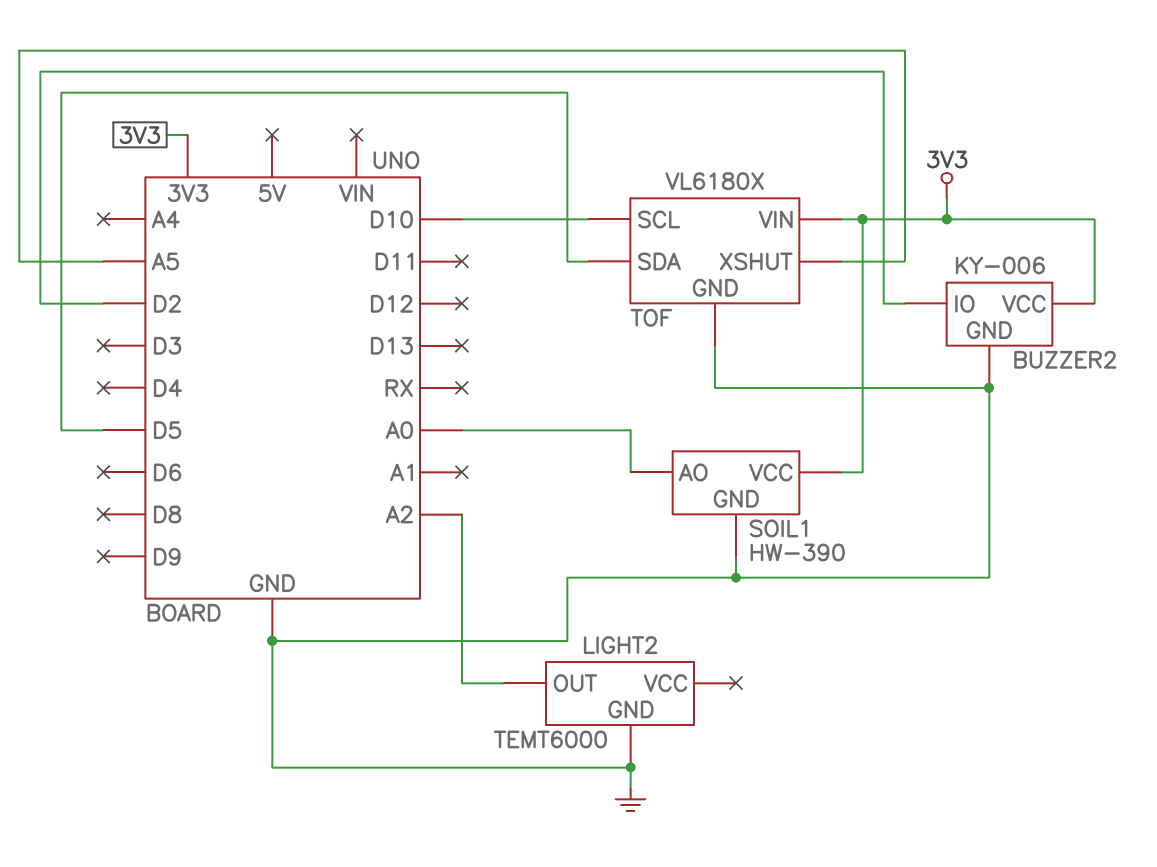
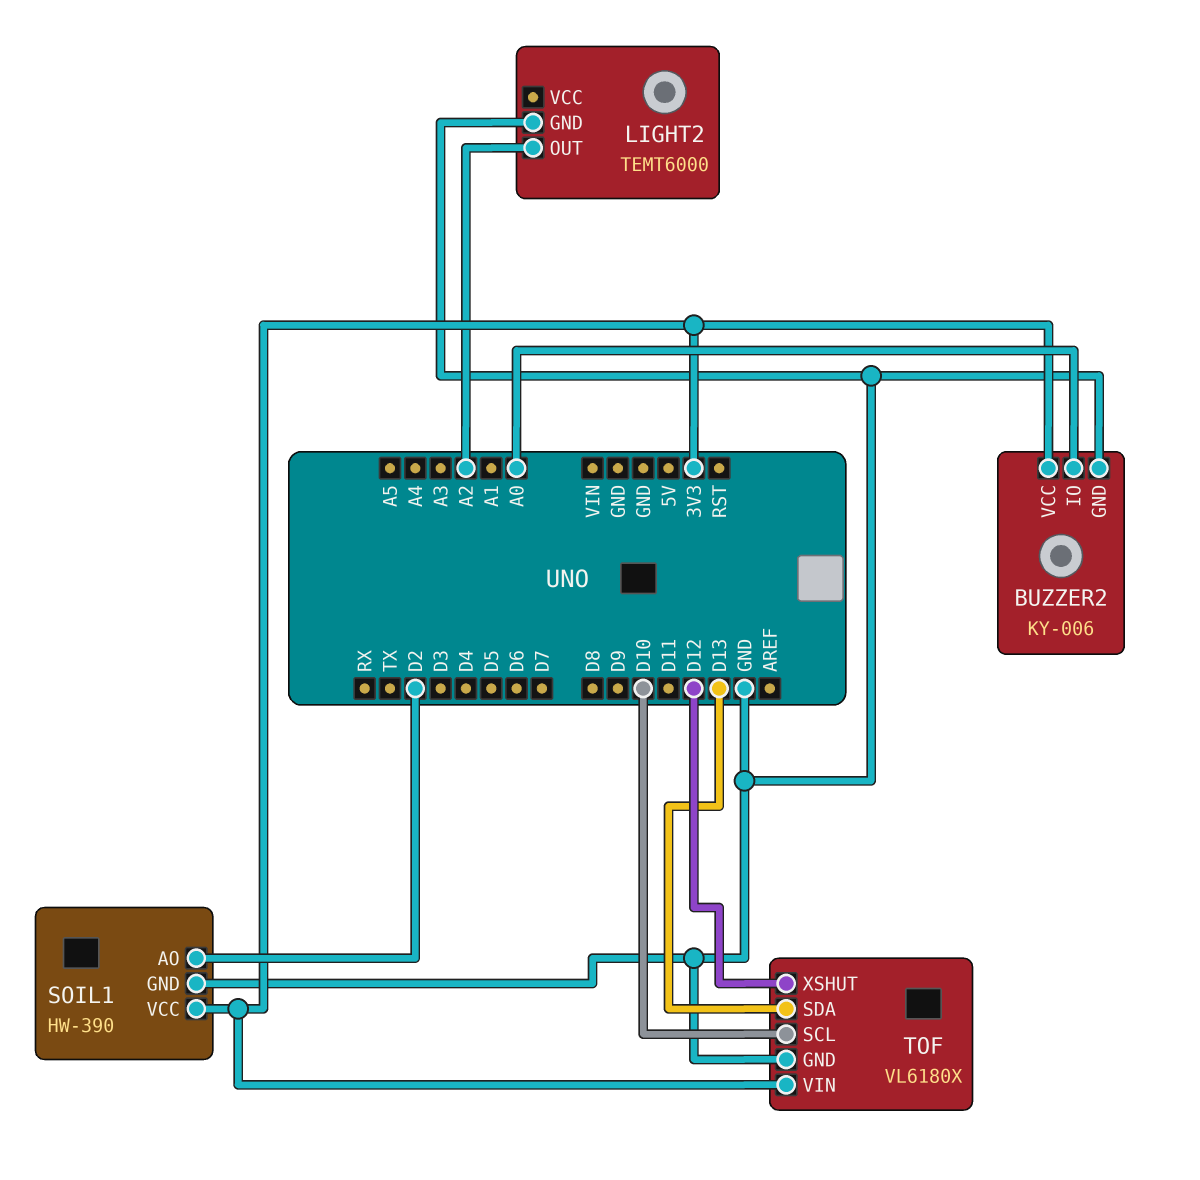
BUZZER2 pin IO: D2 -> A0
SOIL1 pin AO: A0 -> D2
TOF pin SDA: D5 -> D13
TOF pin XSHUT: A5 -> D12

